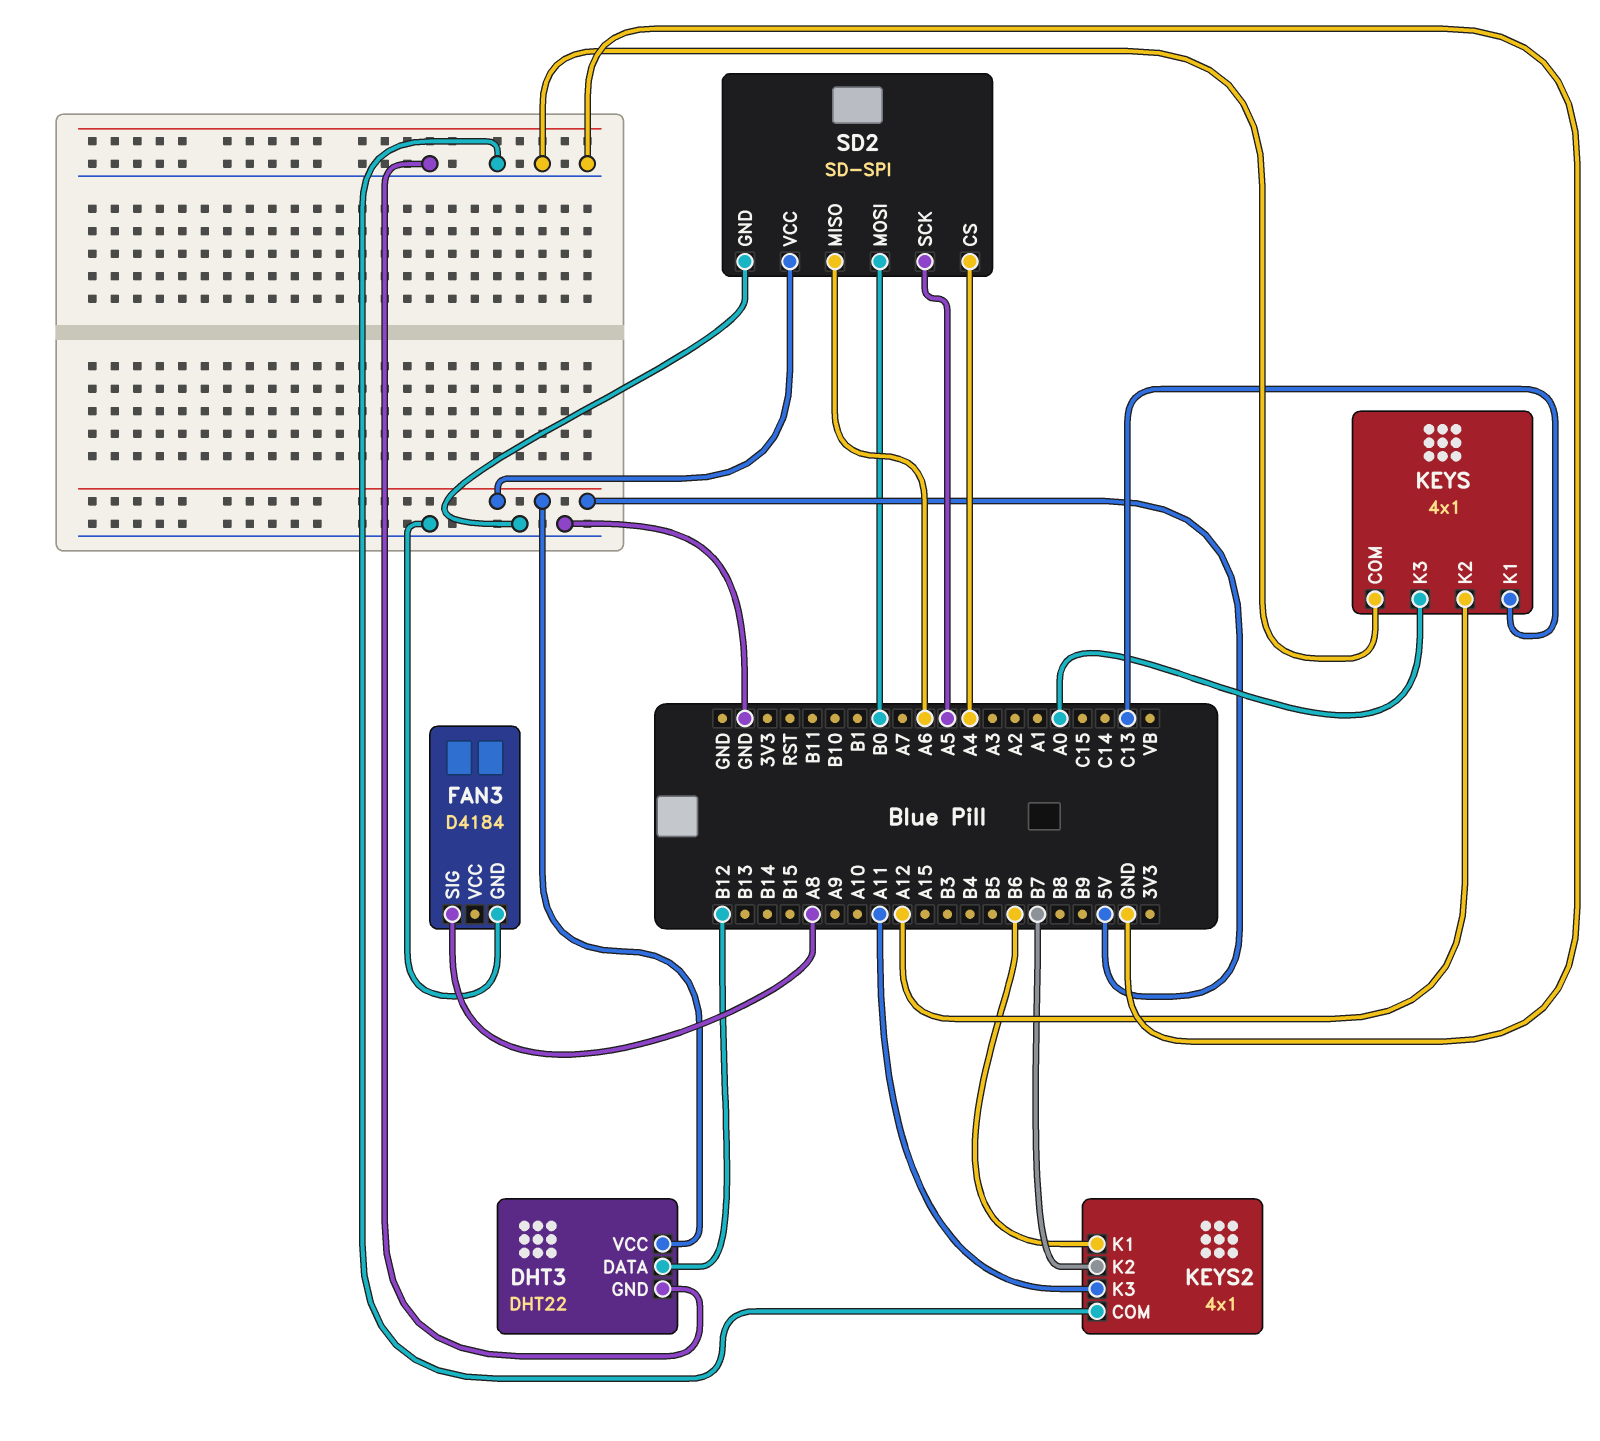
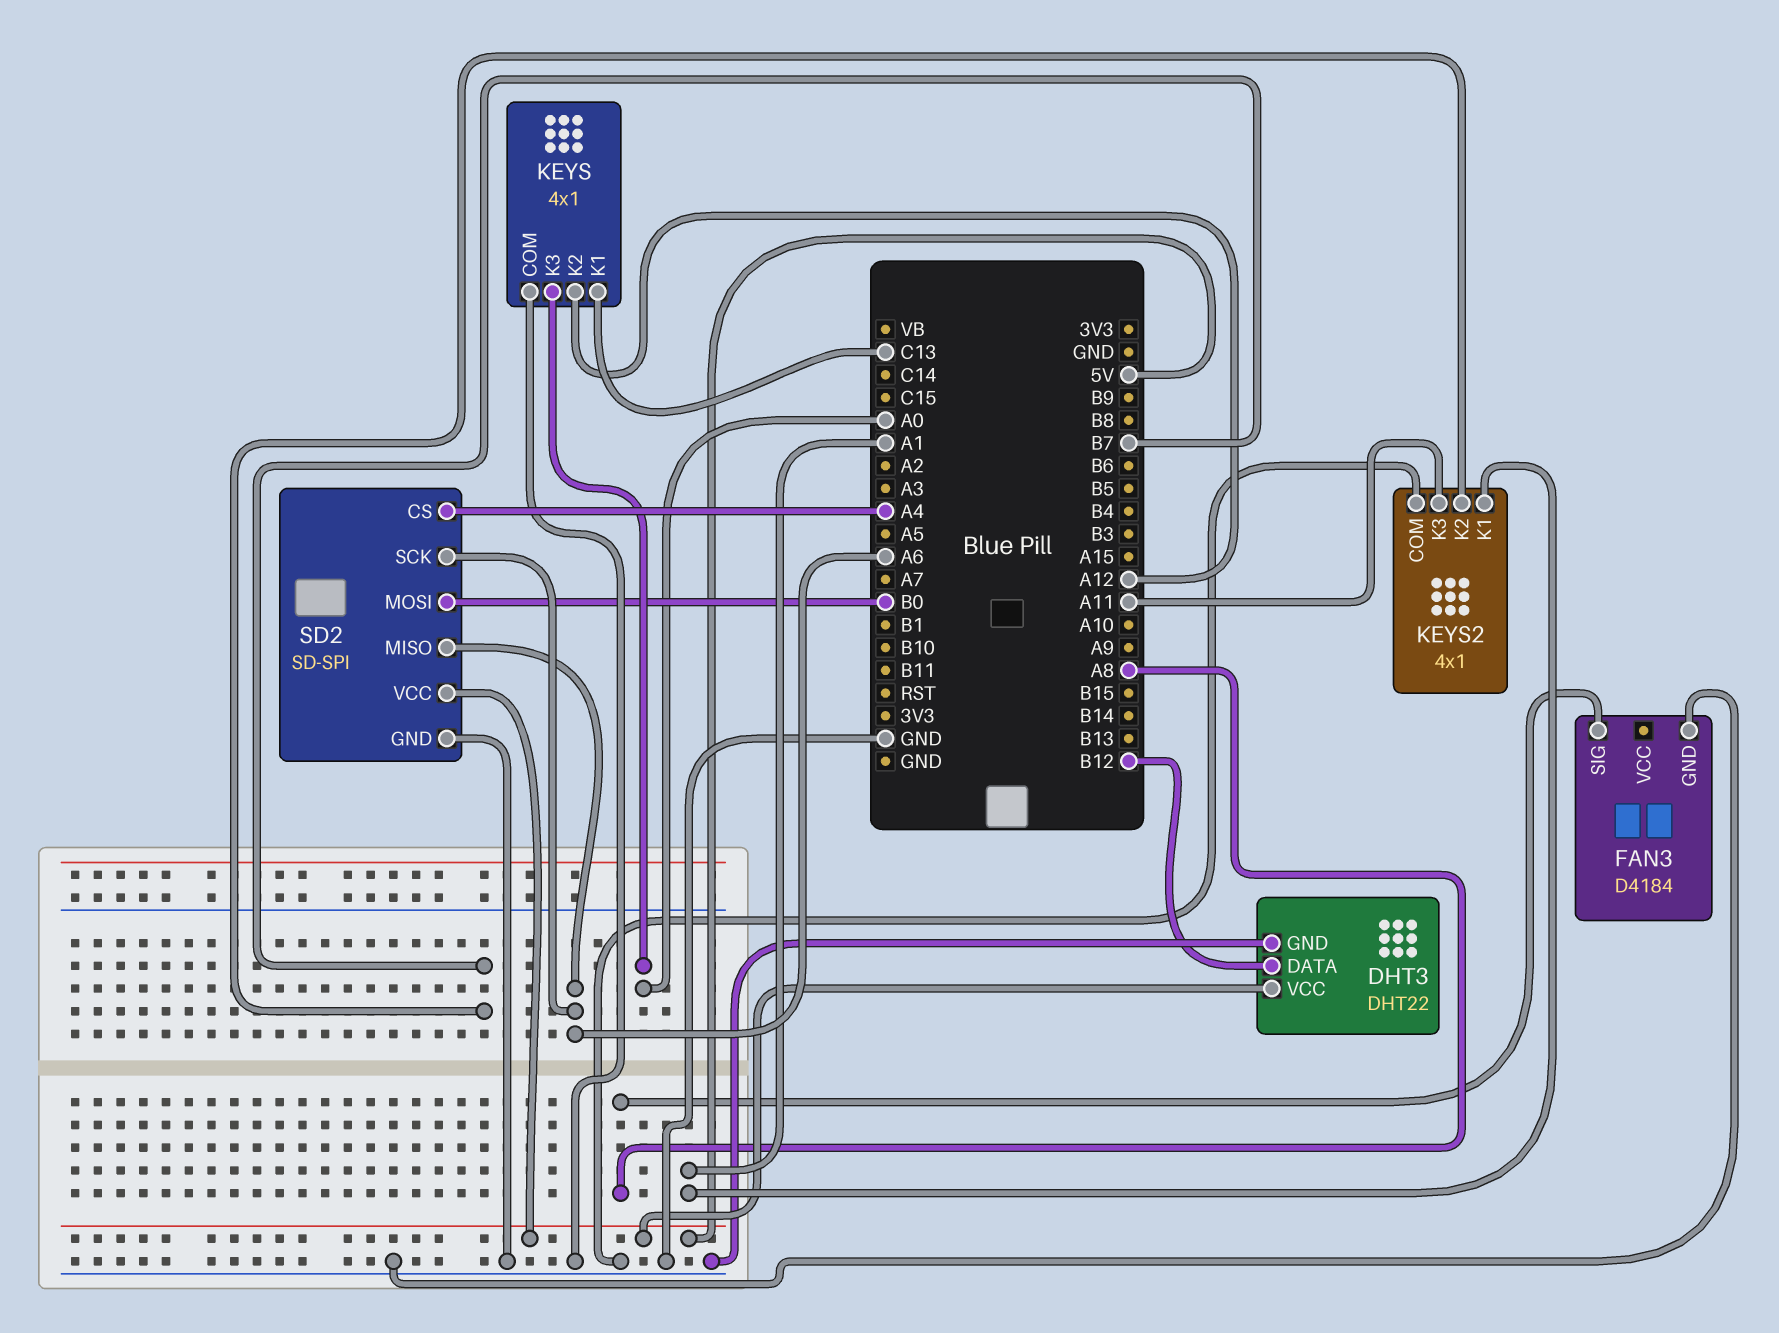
KEYS2 pin K1: B6 -> A1
SD2 pin SCK: A5 -> A6

